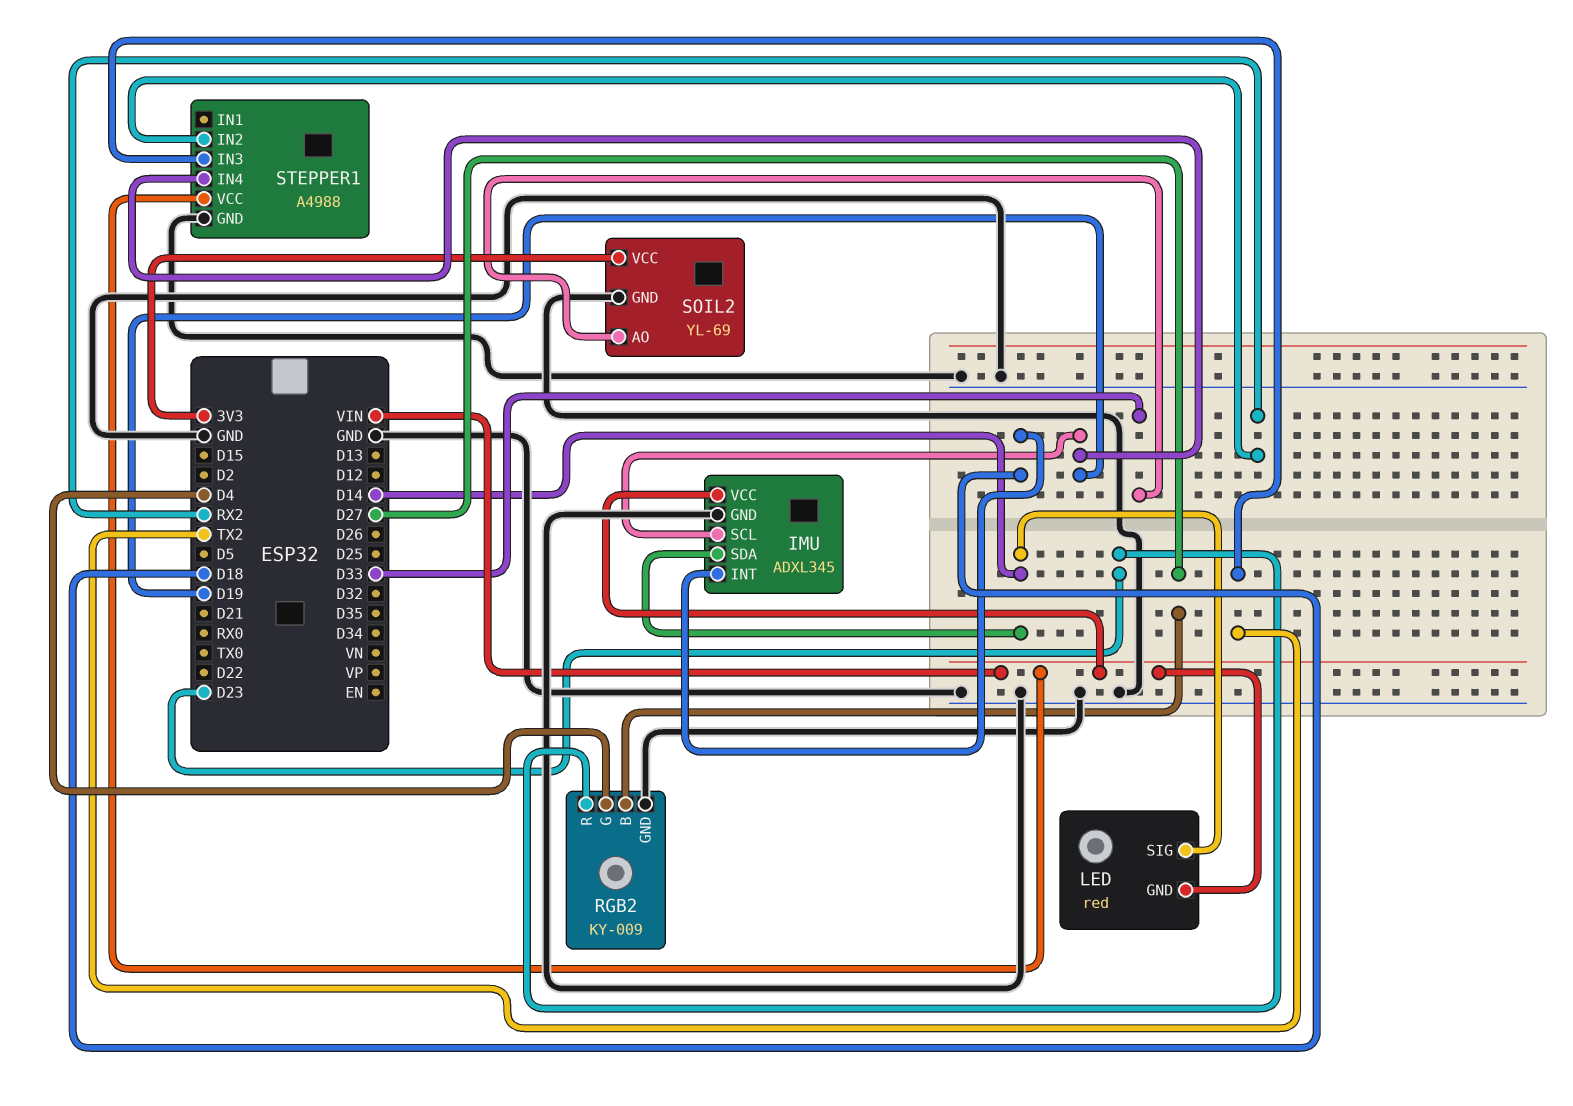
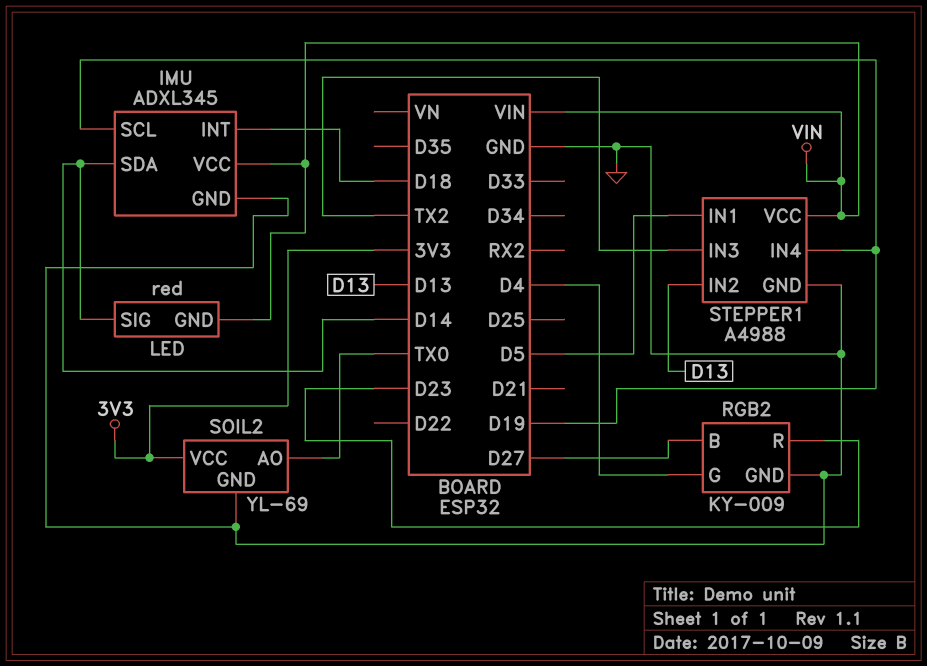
SOIL2 pin AO: D33 -> TX0
STEPPER1 pin IN1: none -> D5
STEPPER1 pin IN2: RX2 -> D13

